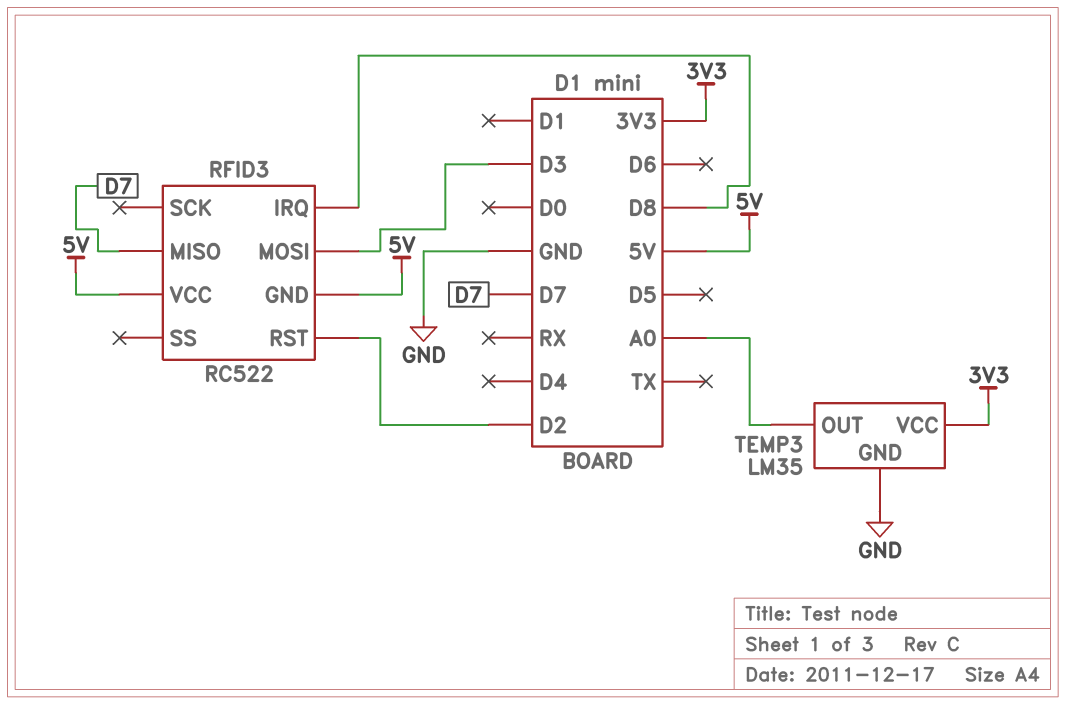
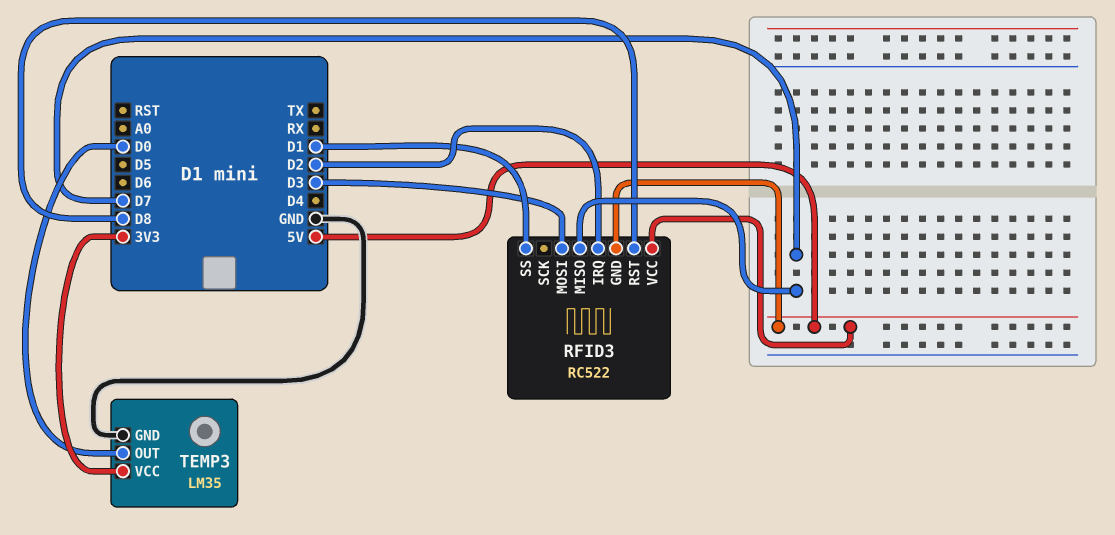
RFID3 pin IRQ: D8 -> D2
RFID3 pin RST: D2 -> D8
RFID3 pin SS: none -> D1
TEMP3 pin OUT: A0 -> D0

